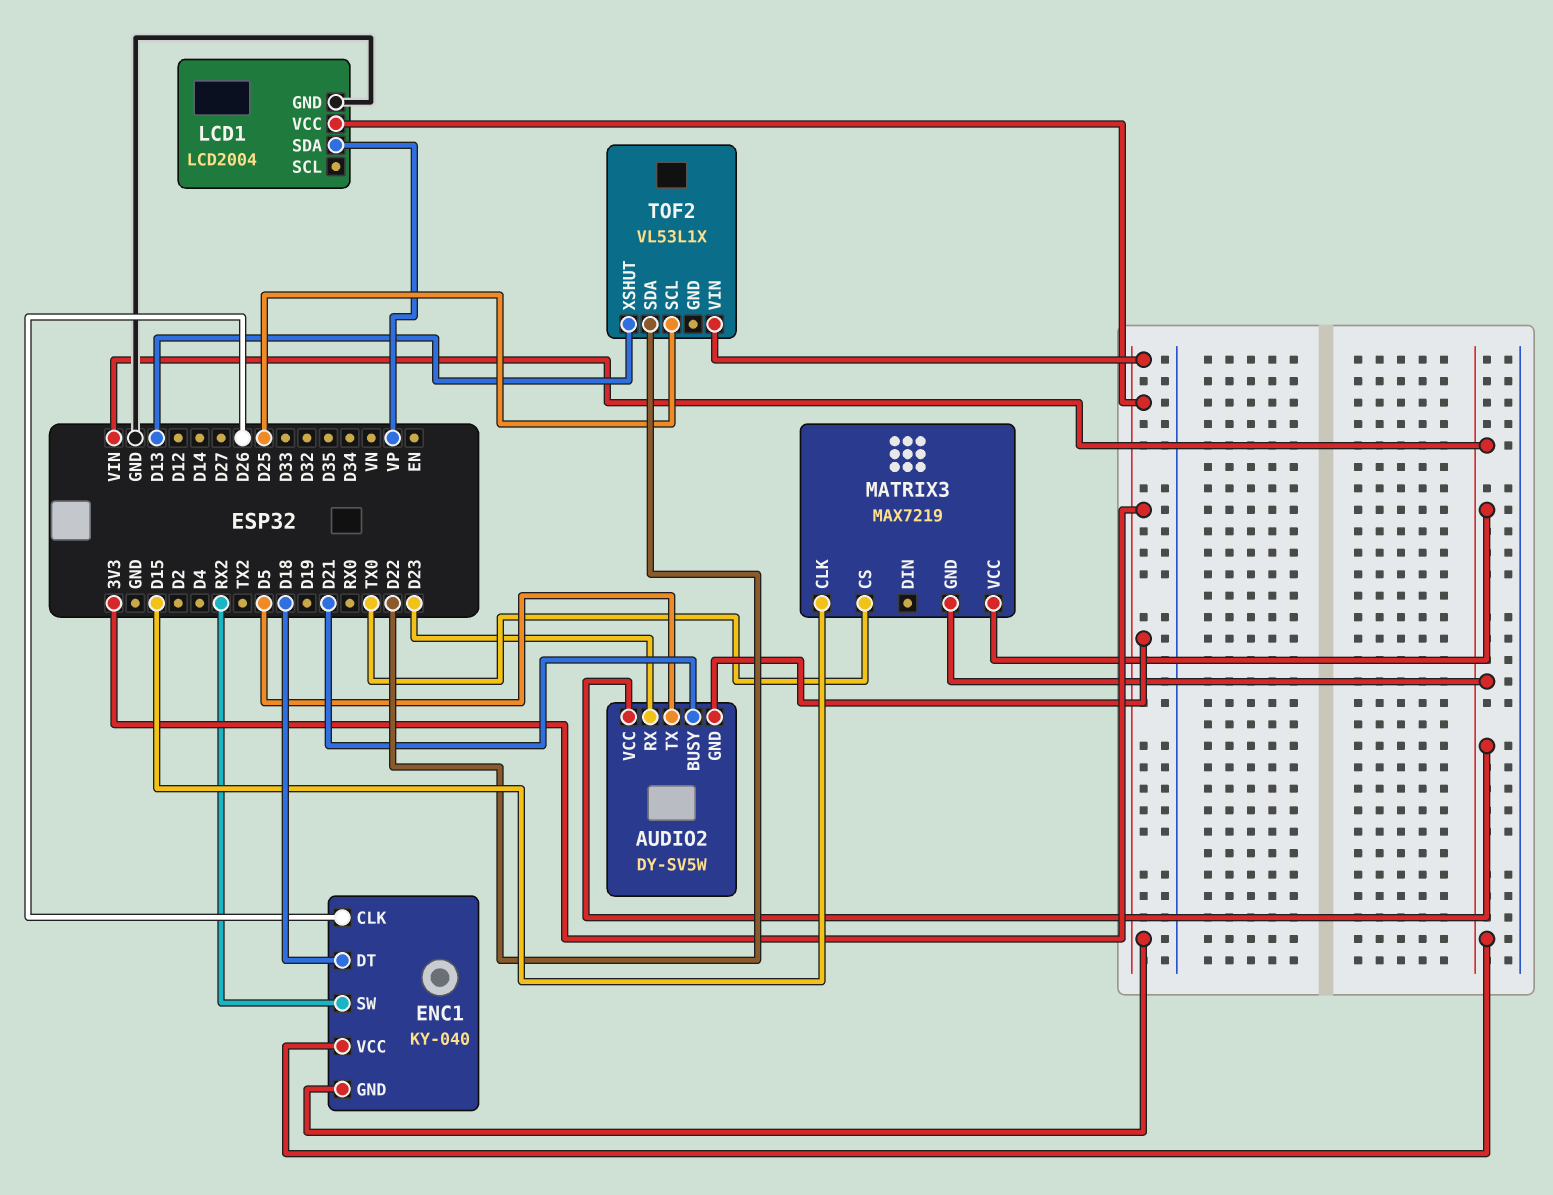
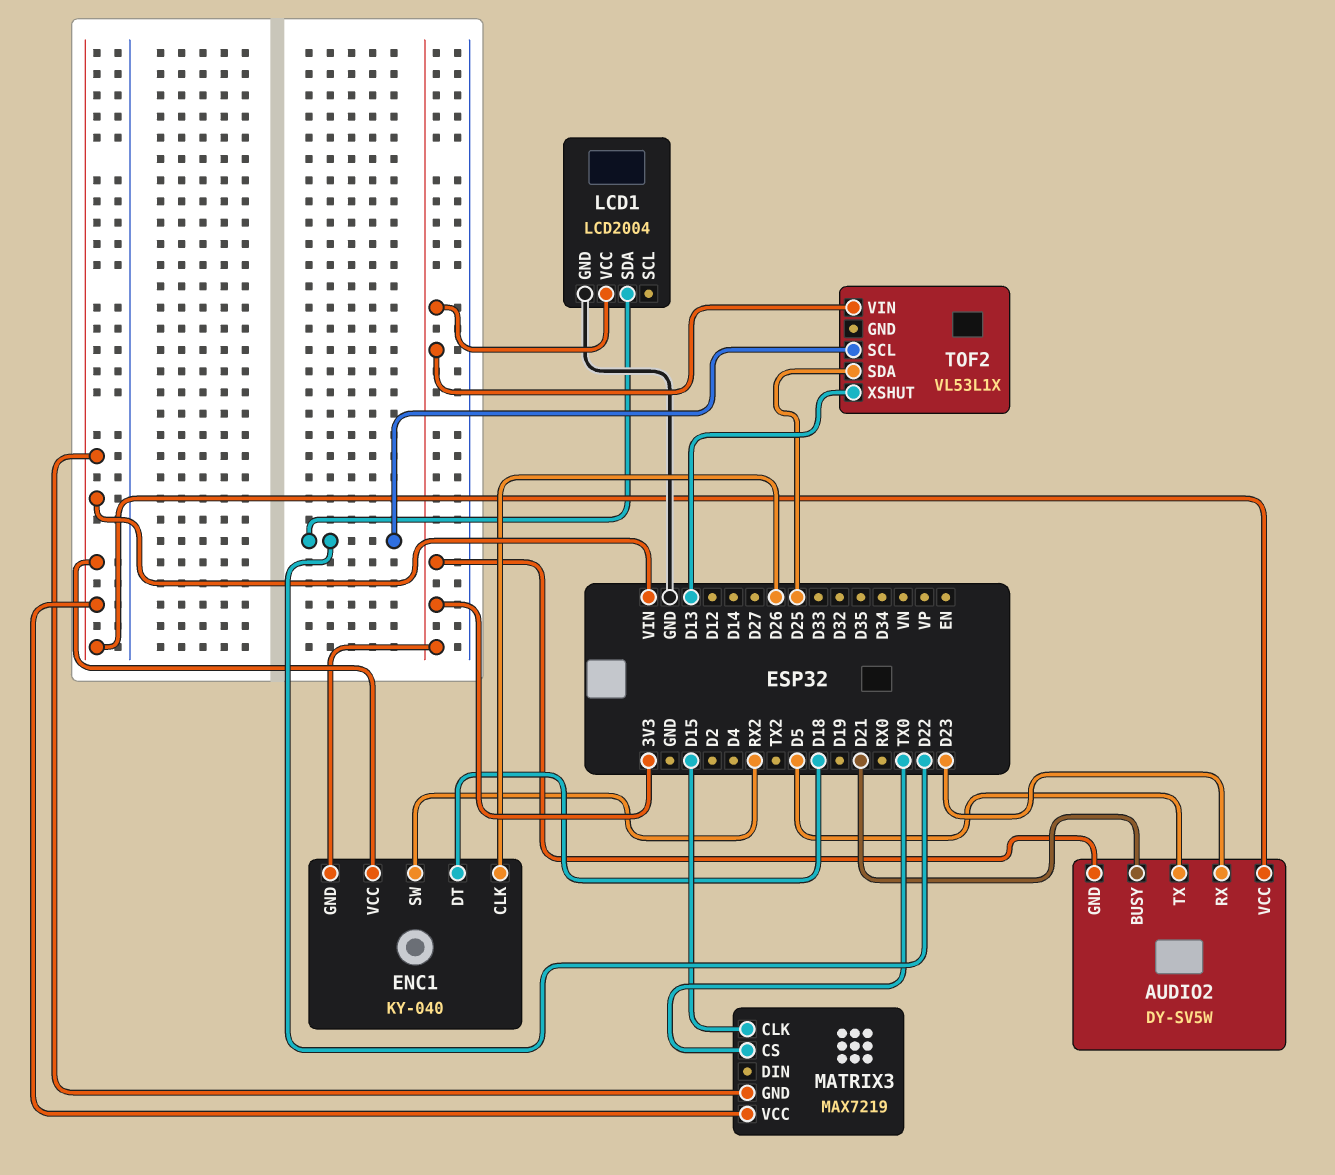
LCD1 pin SDA: VP -> D22
TOF2 pin SCL: D25 -> D22
TOF2 pin SDA: D22 -> D25

